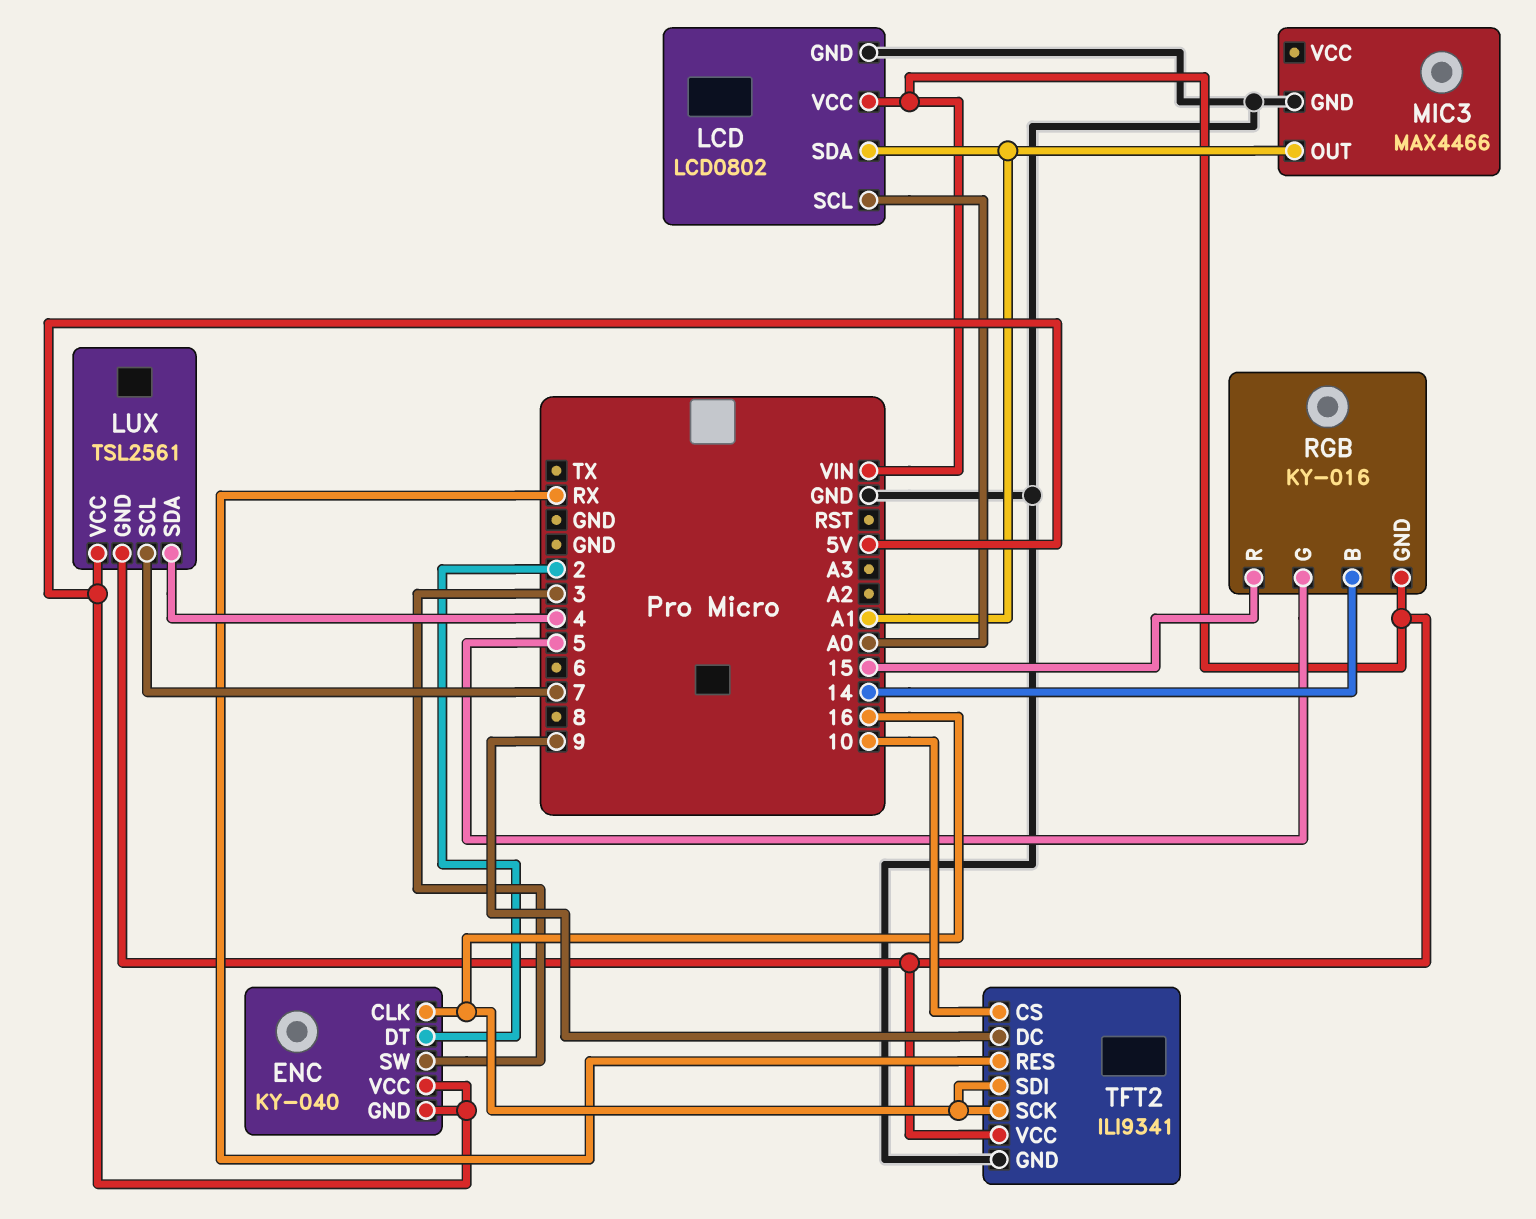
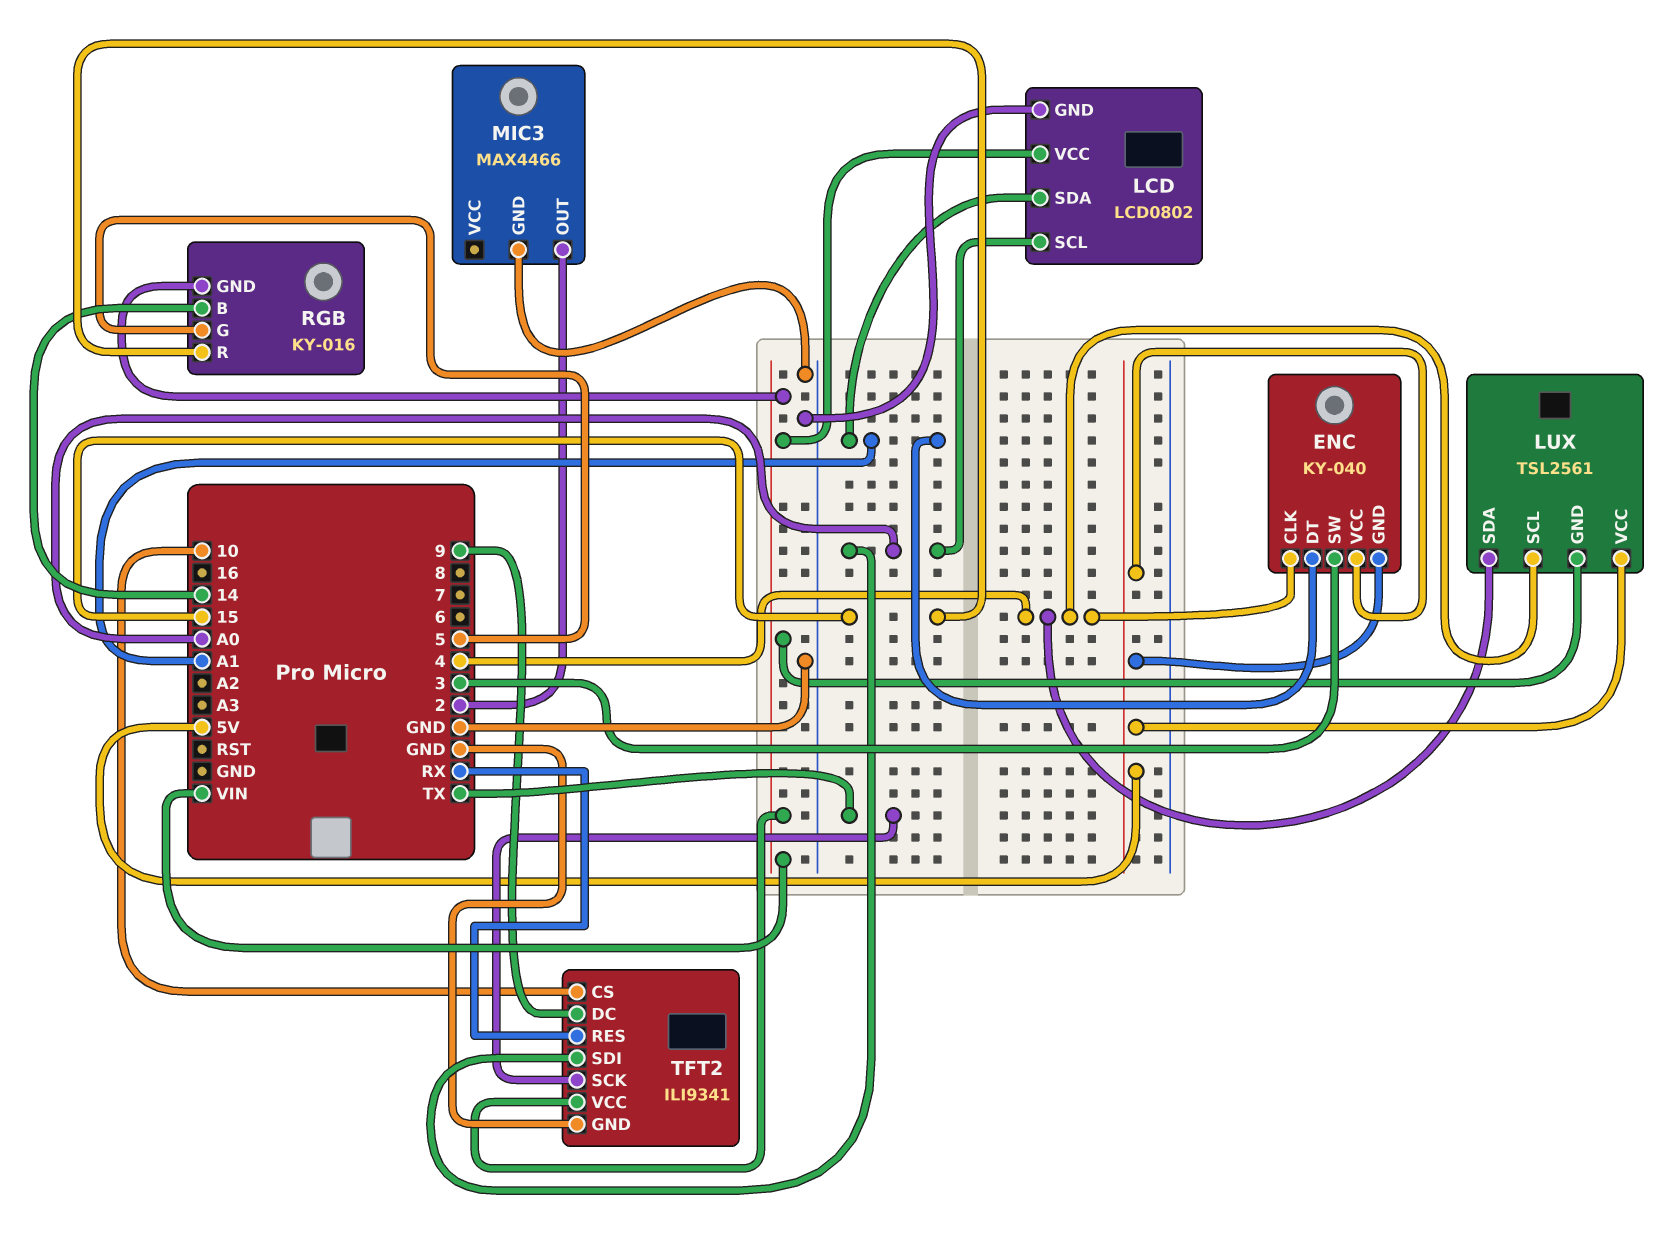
ENC pin CLK: 16 -> 4
ENC pin DT: 2 -> A1
LUX pin SCL: 7 -> 4
MIC3 pin OUT: A1 -> 2
TFT2 pin SCK: 16 -> TX
TFT2 pin SDI: 16 -> A0

